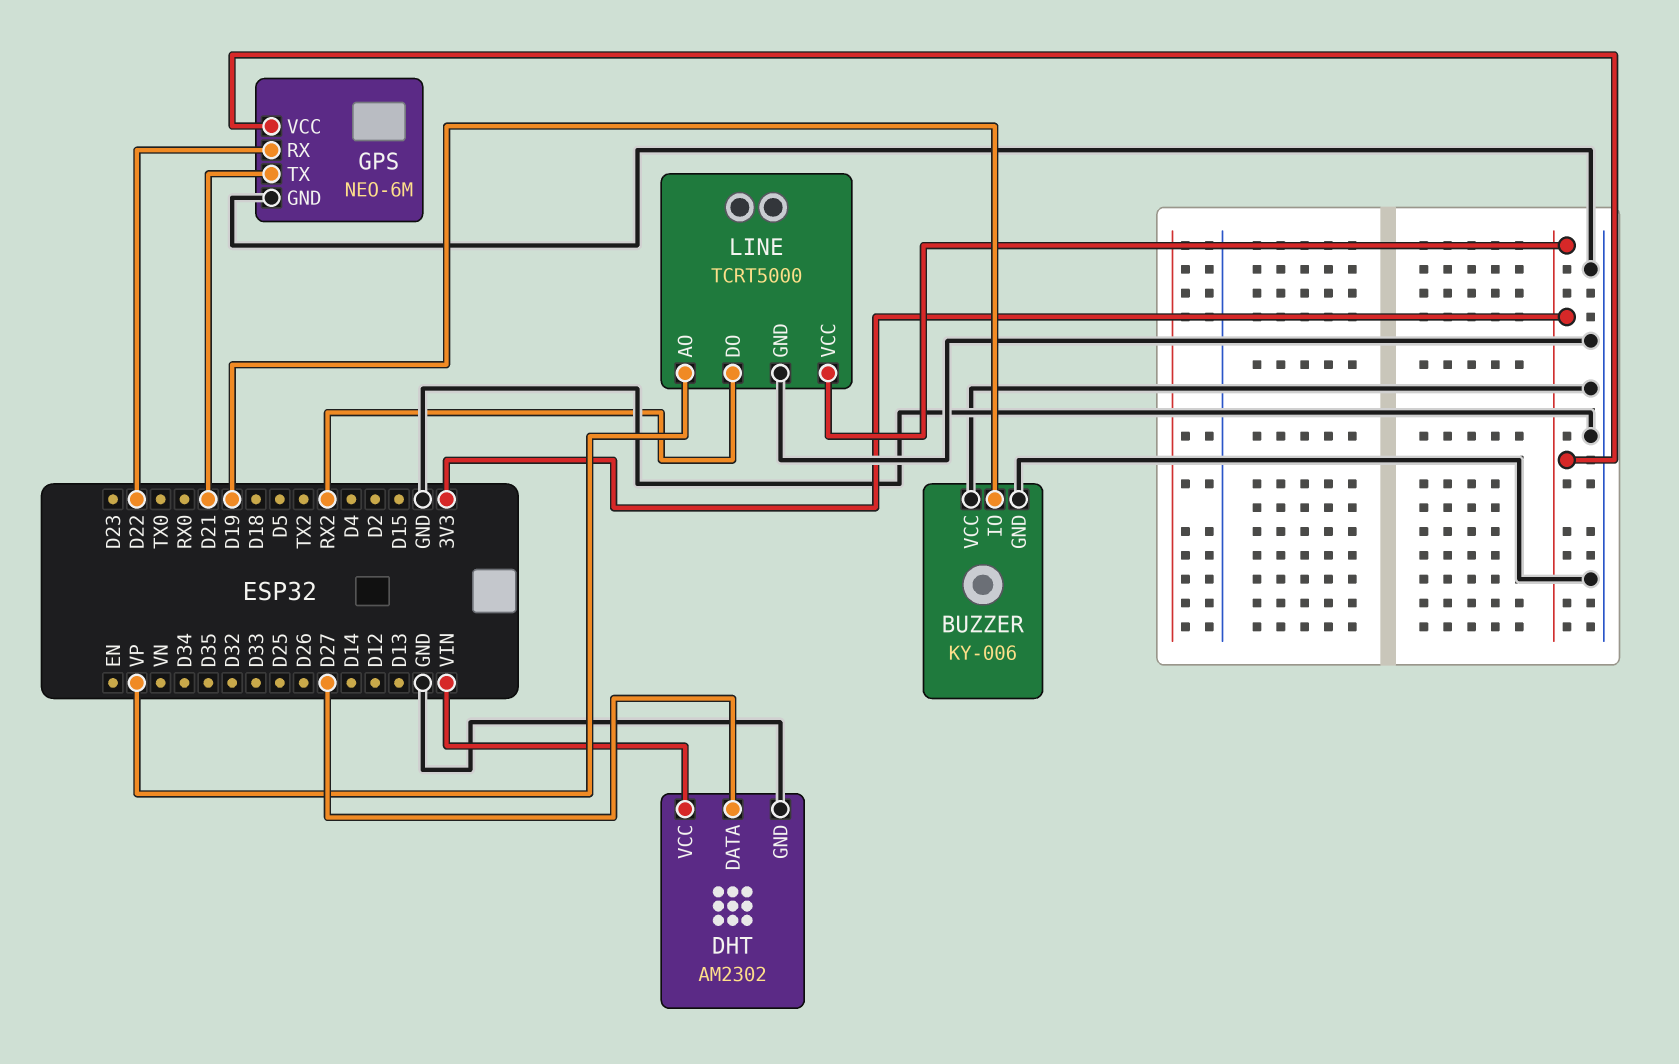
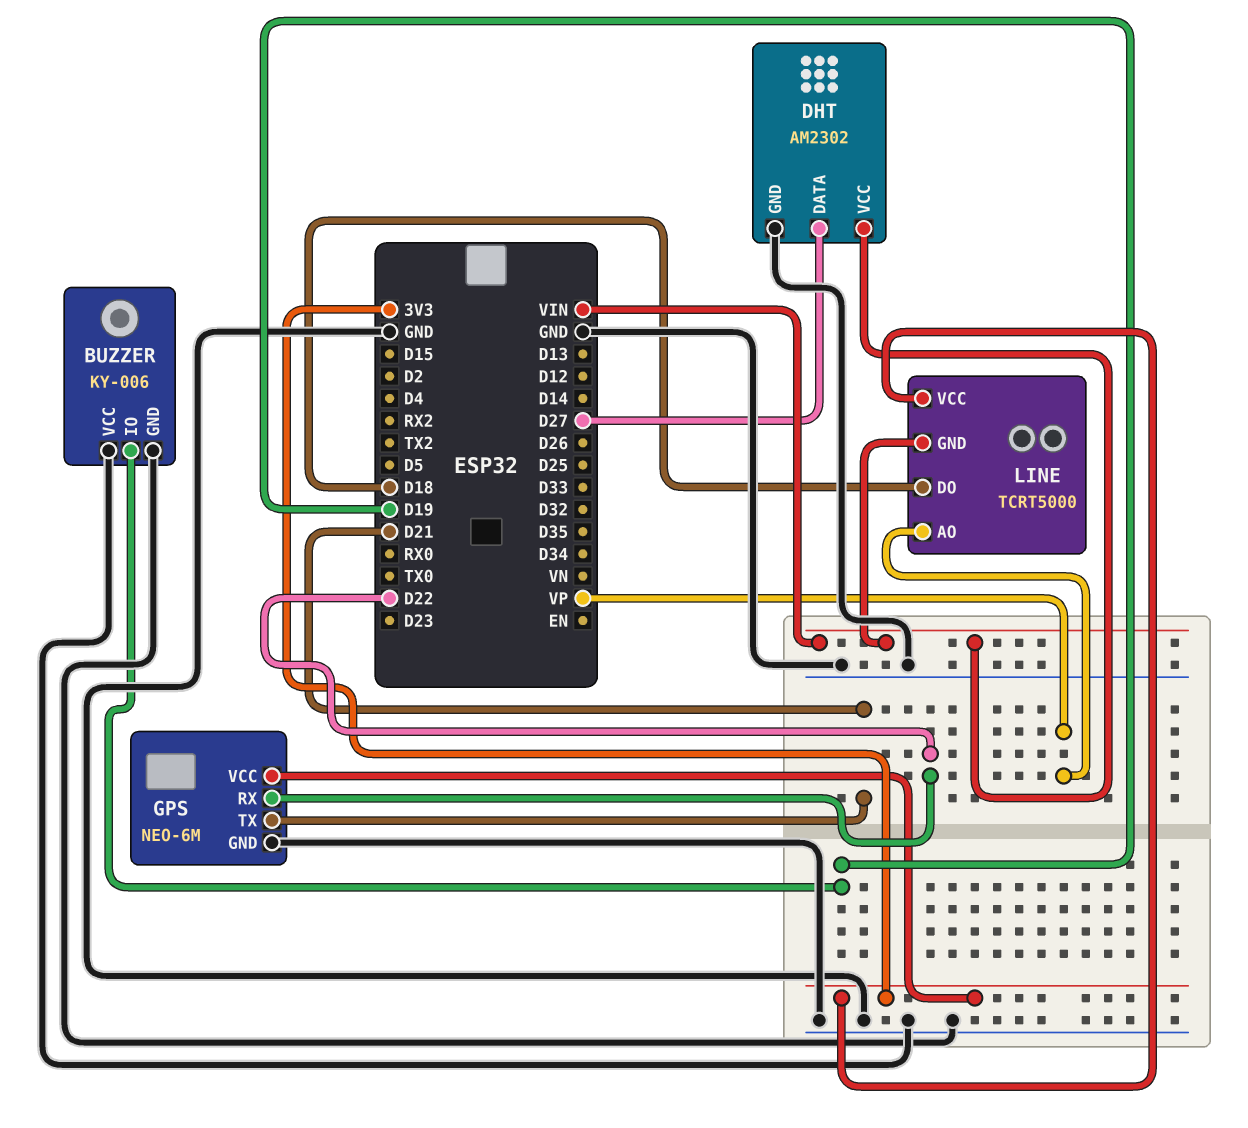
LINE pin DO: RX2 -> D18
LINE pin GND: GND -> VIN

